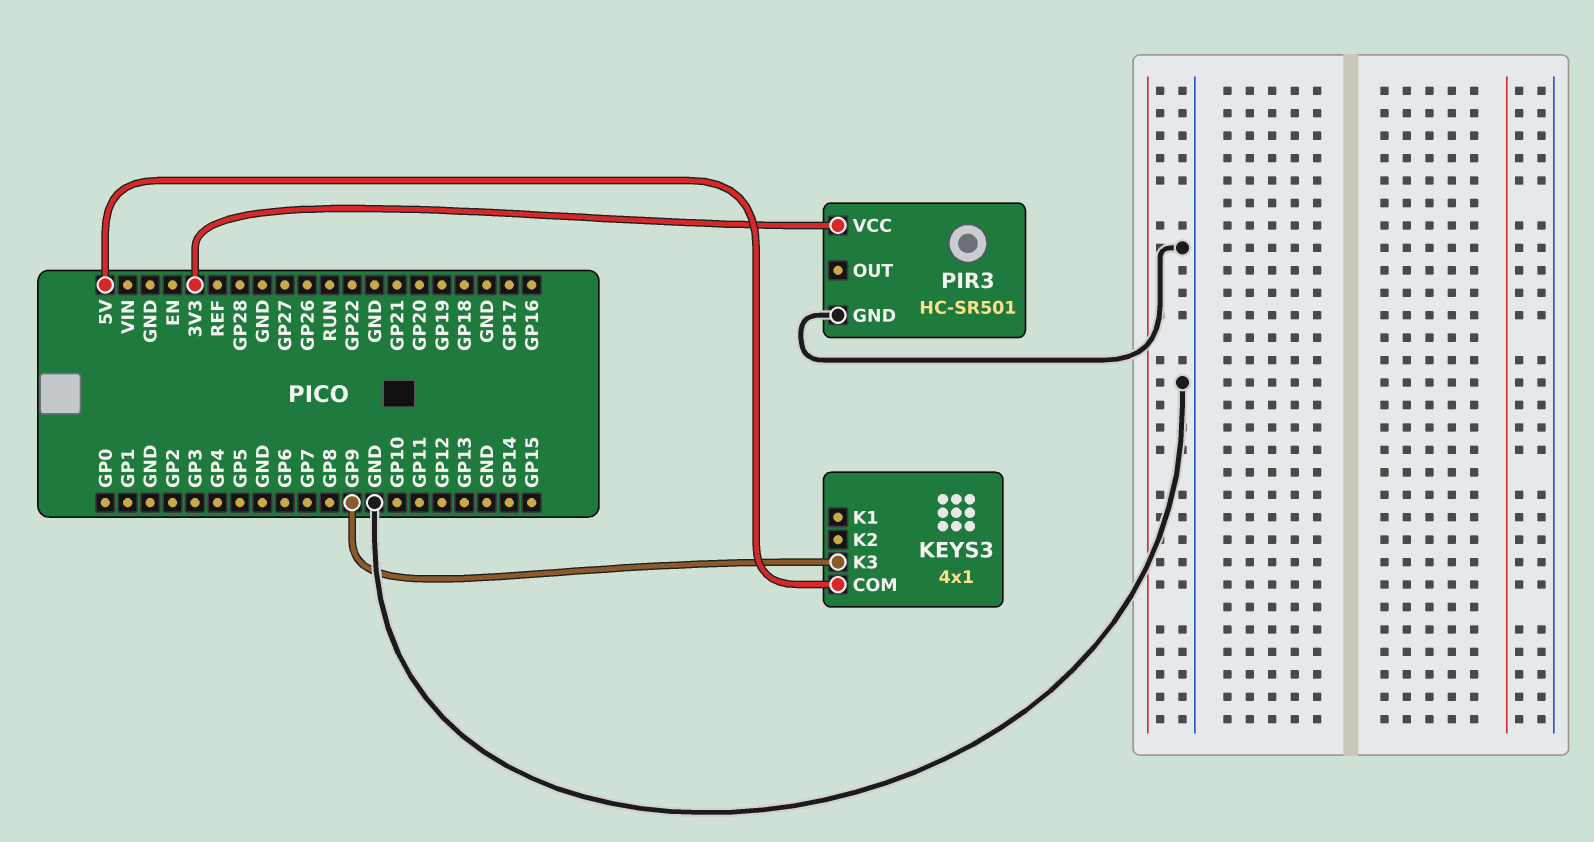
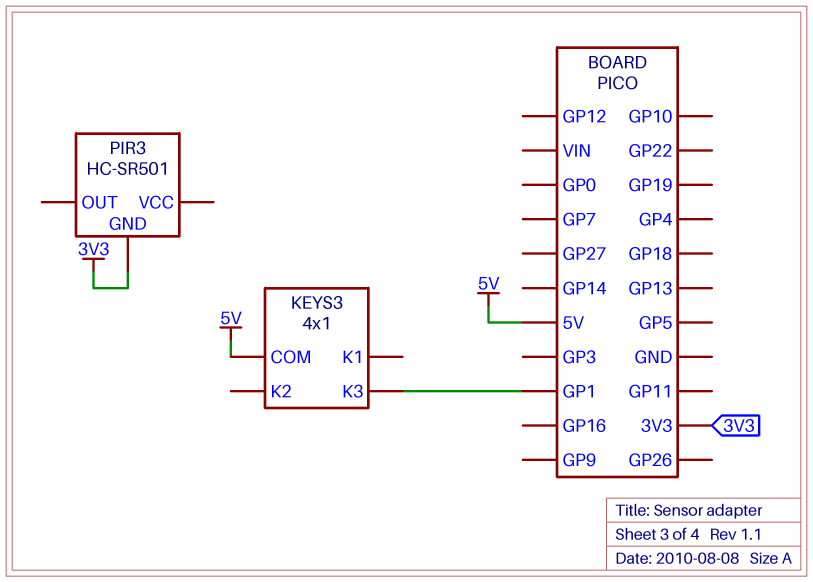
KEYS3 pin K3: GP9 -> GP1
PIR3 pin GND: GND -> 3V3
PIR3 pin VCC: 3V3 -> none

